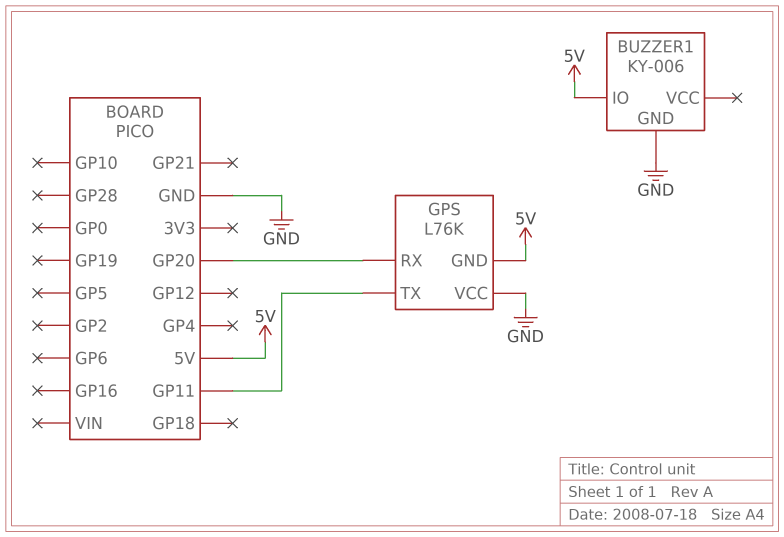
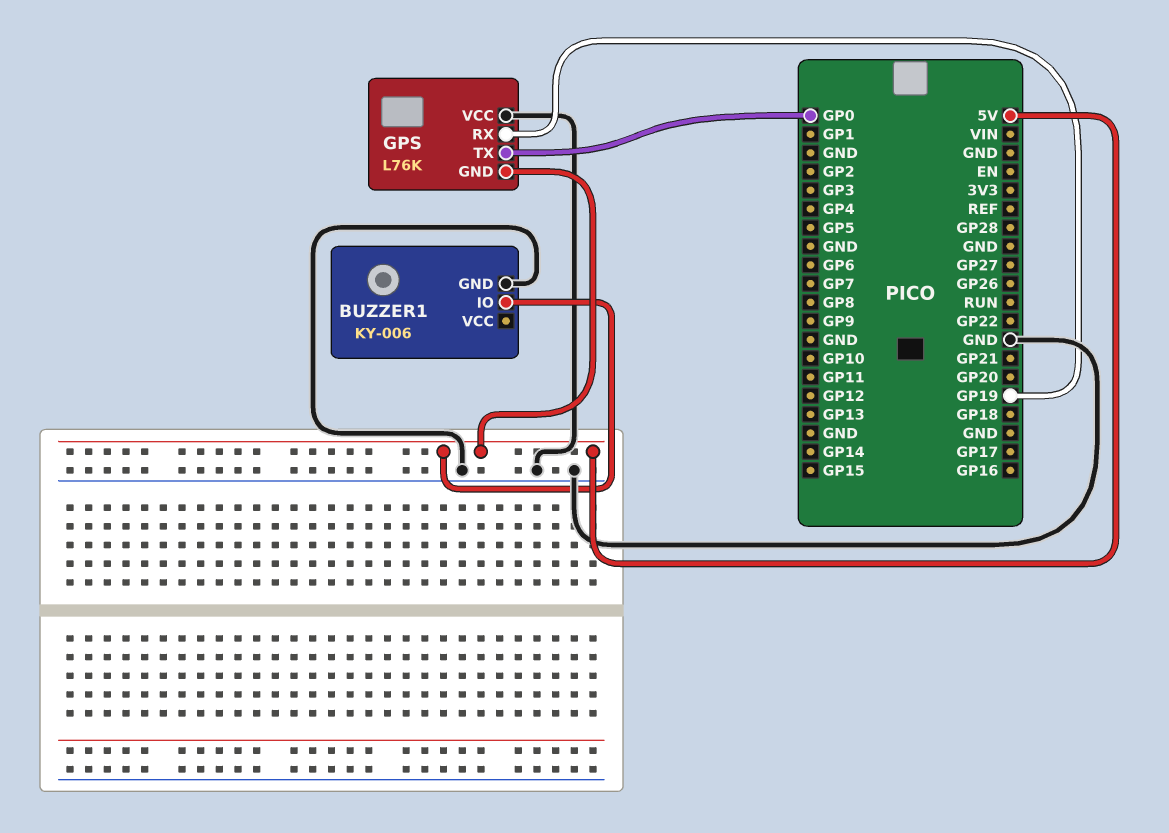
GPS pin RX: GP20 -> GP19
GPS pin TX: GP11 -> GP0

